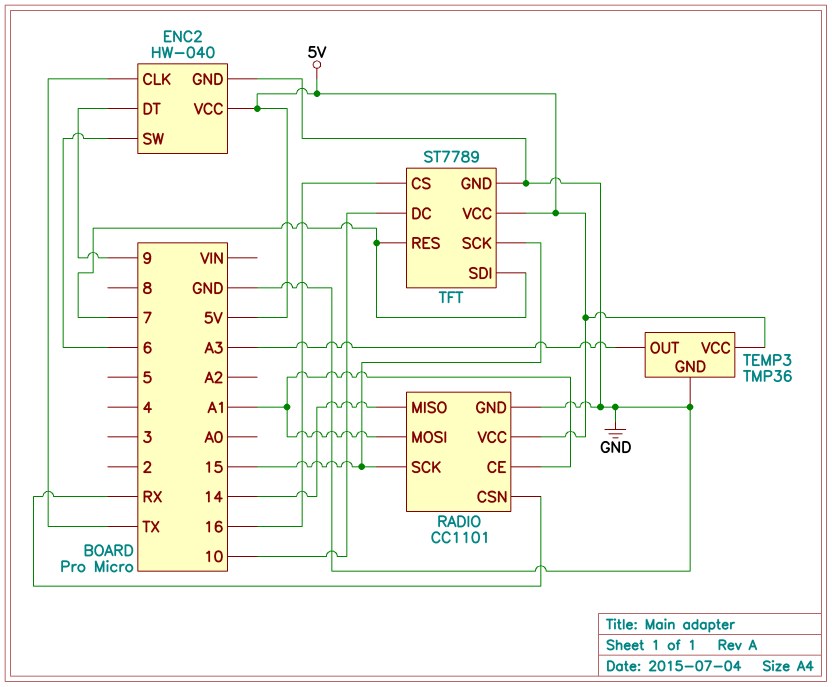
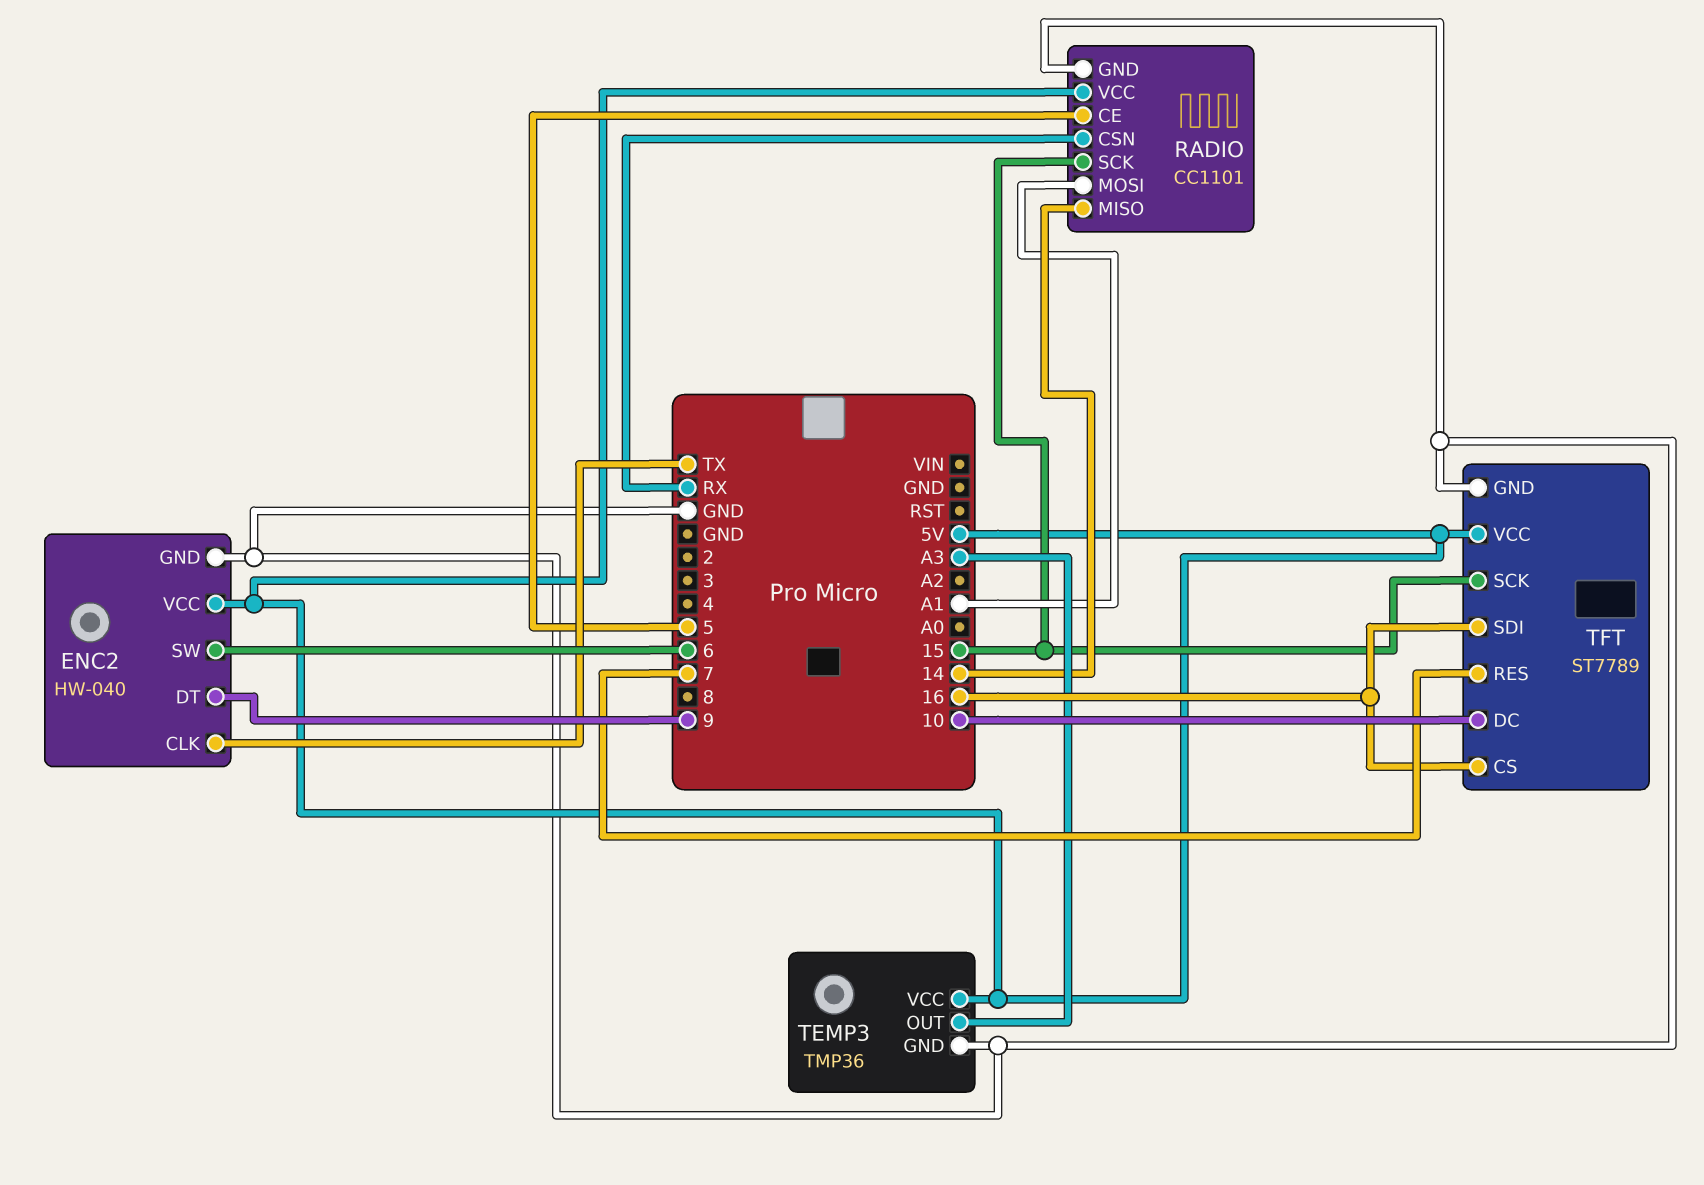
RADIO pin CE: A1 -> 5
TFT pin SDI: 7 -> 16

